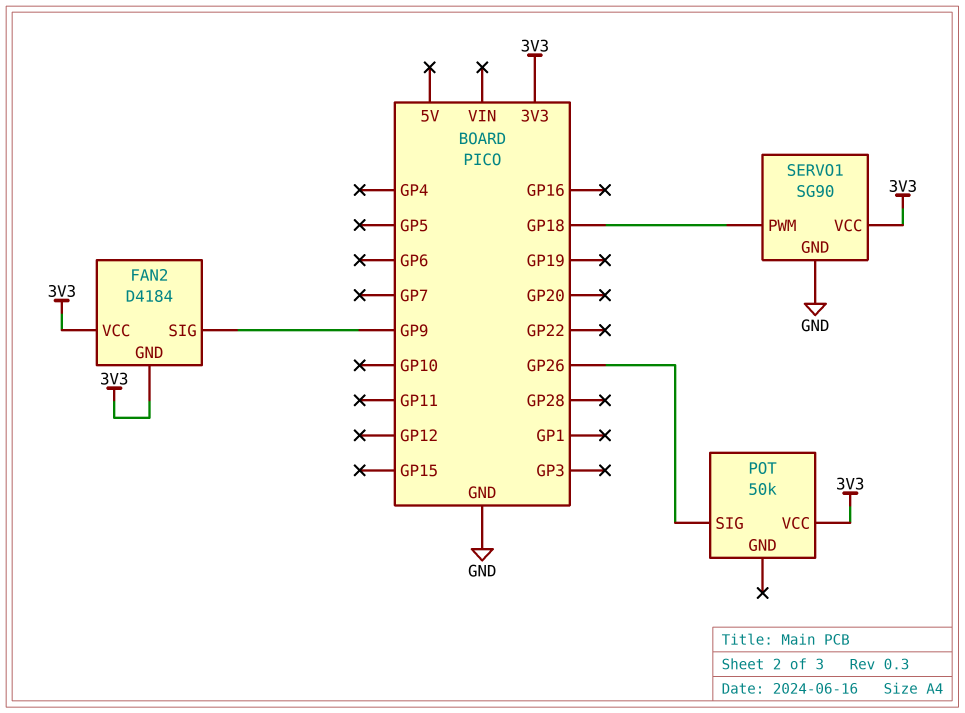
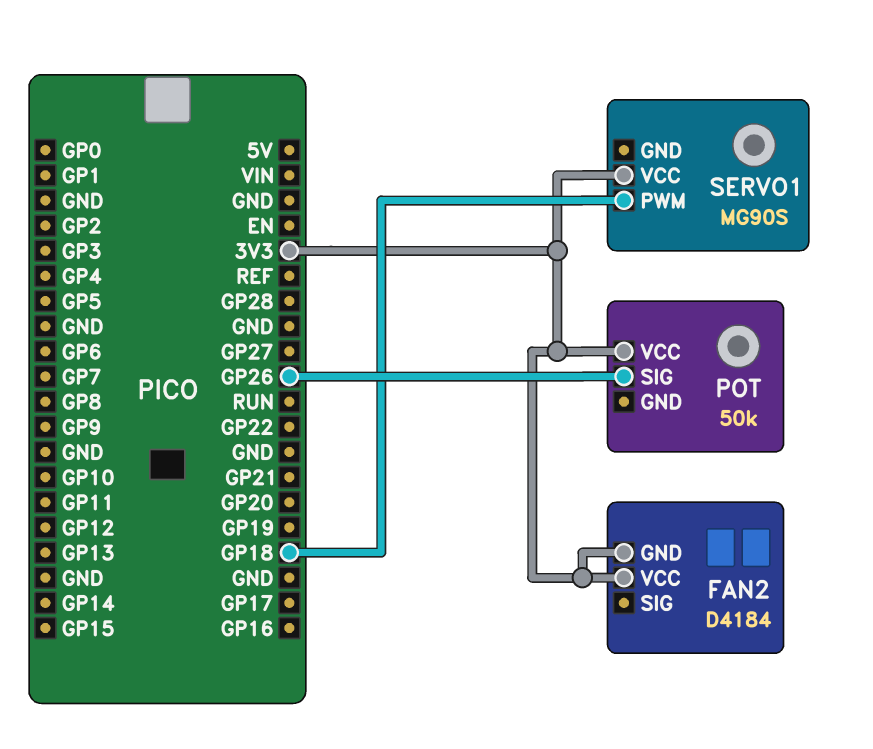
FAN2 pin SIG: GP9 -> none
SERVO1: SG90 -> MG90S
SERVO1 pin GND: GND -> none

